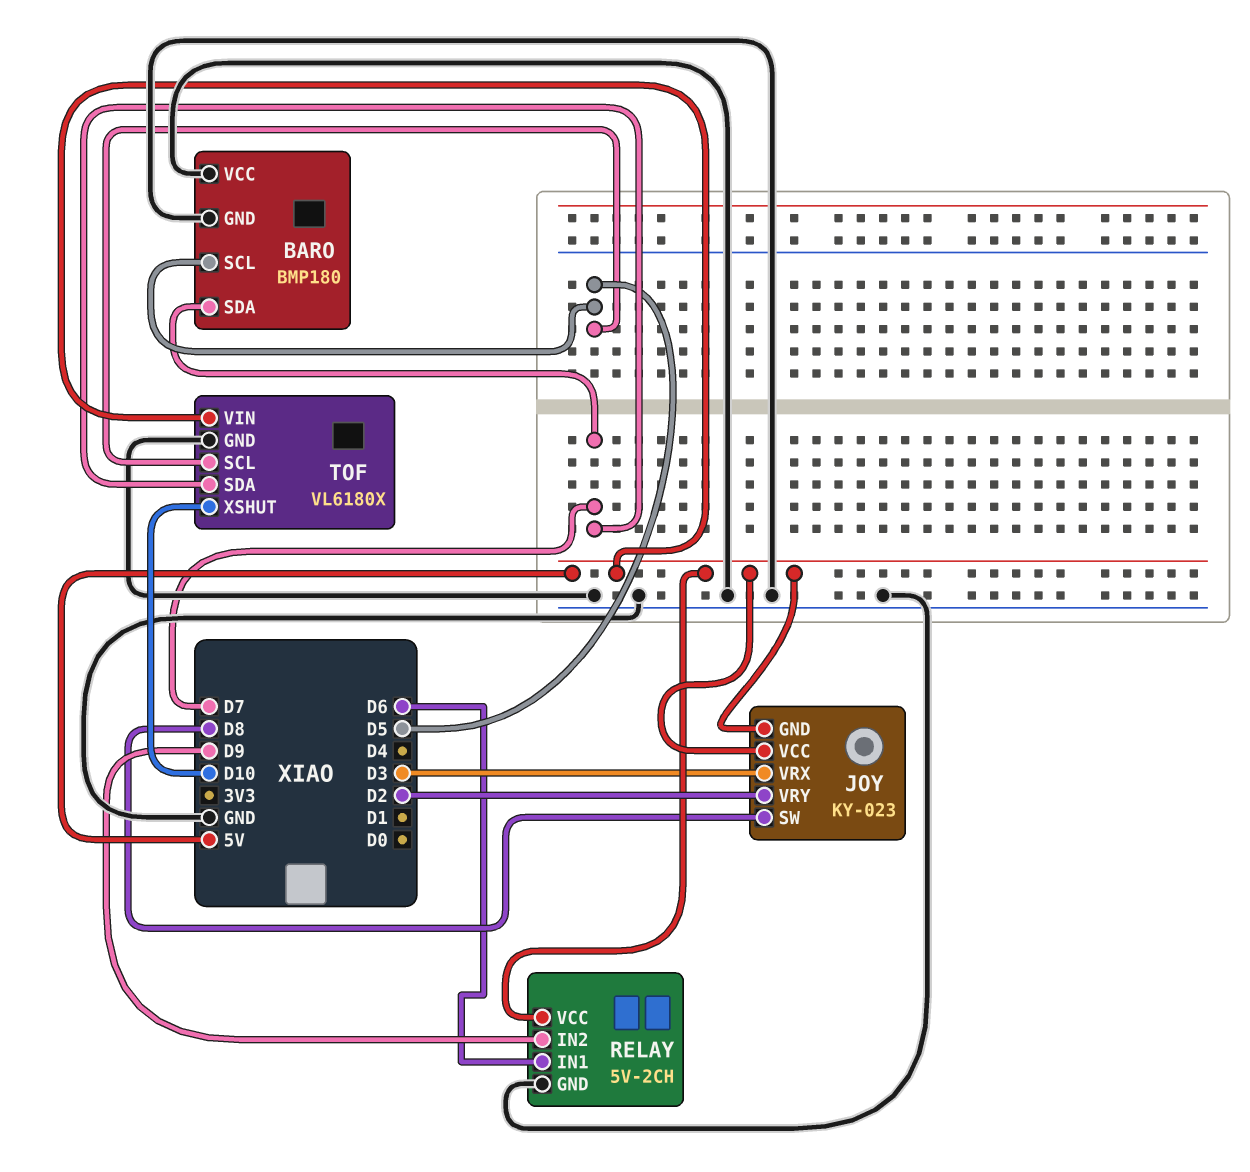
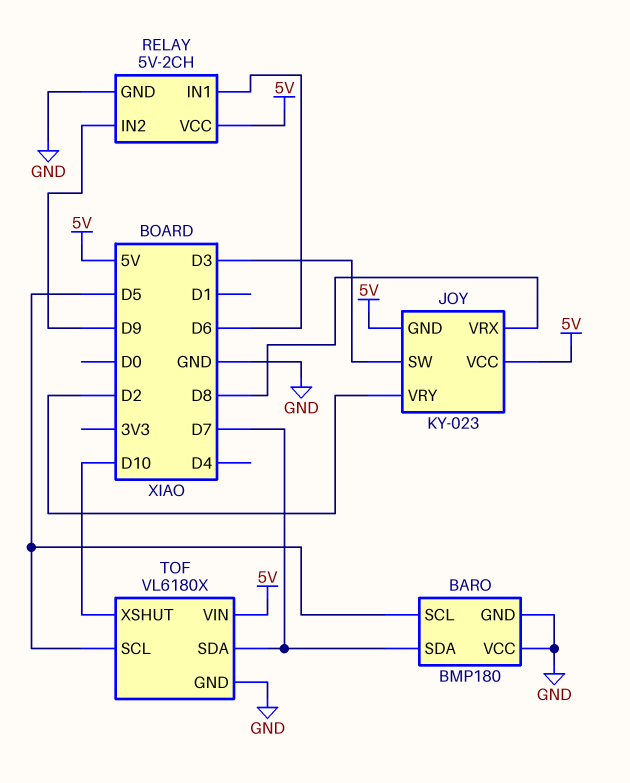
JOY pin SW: D8 -> D3
JOY pin VRX: D3 -> D8

